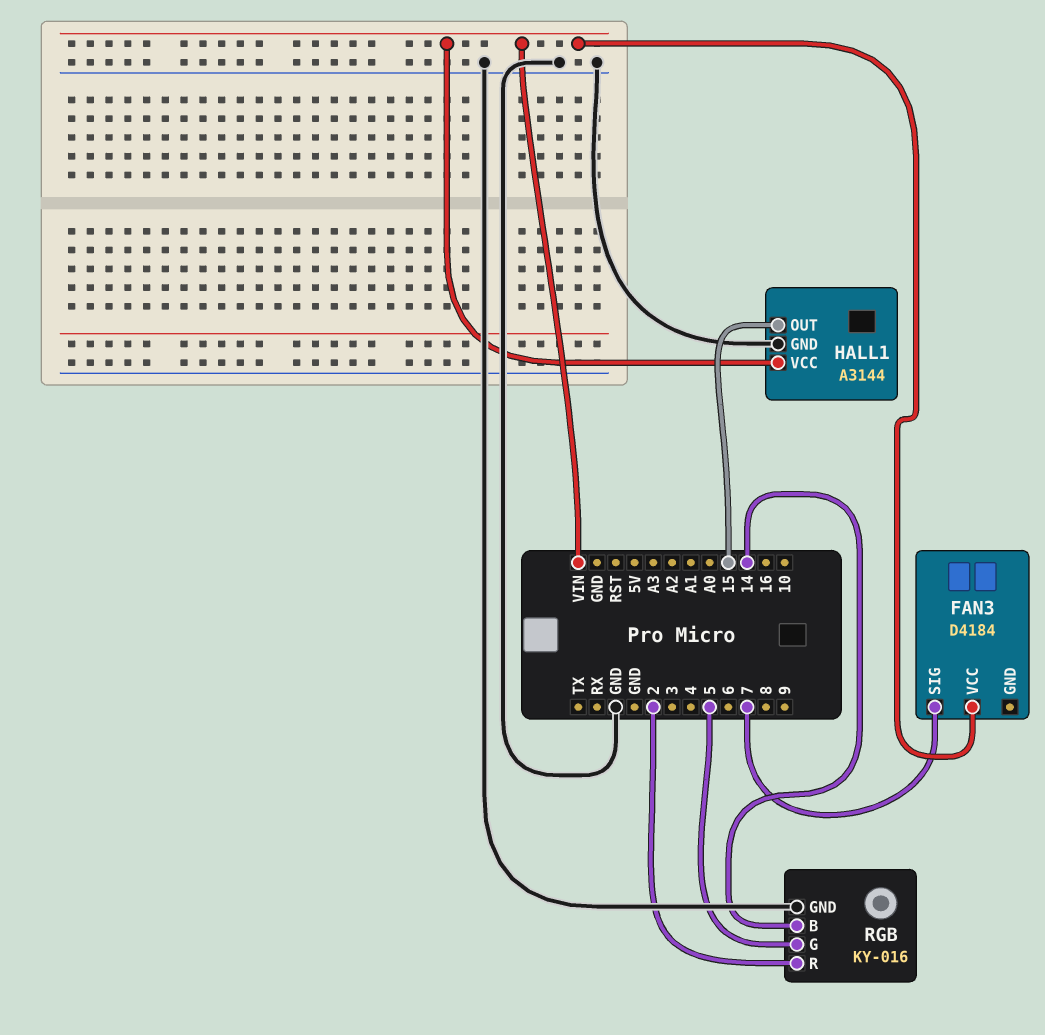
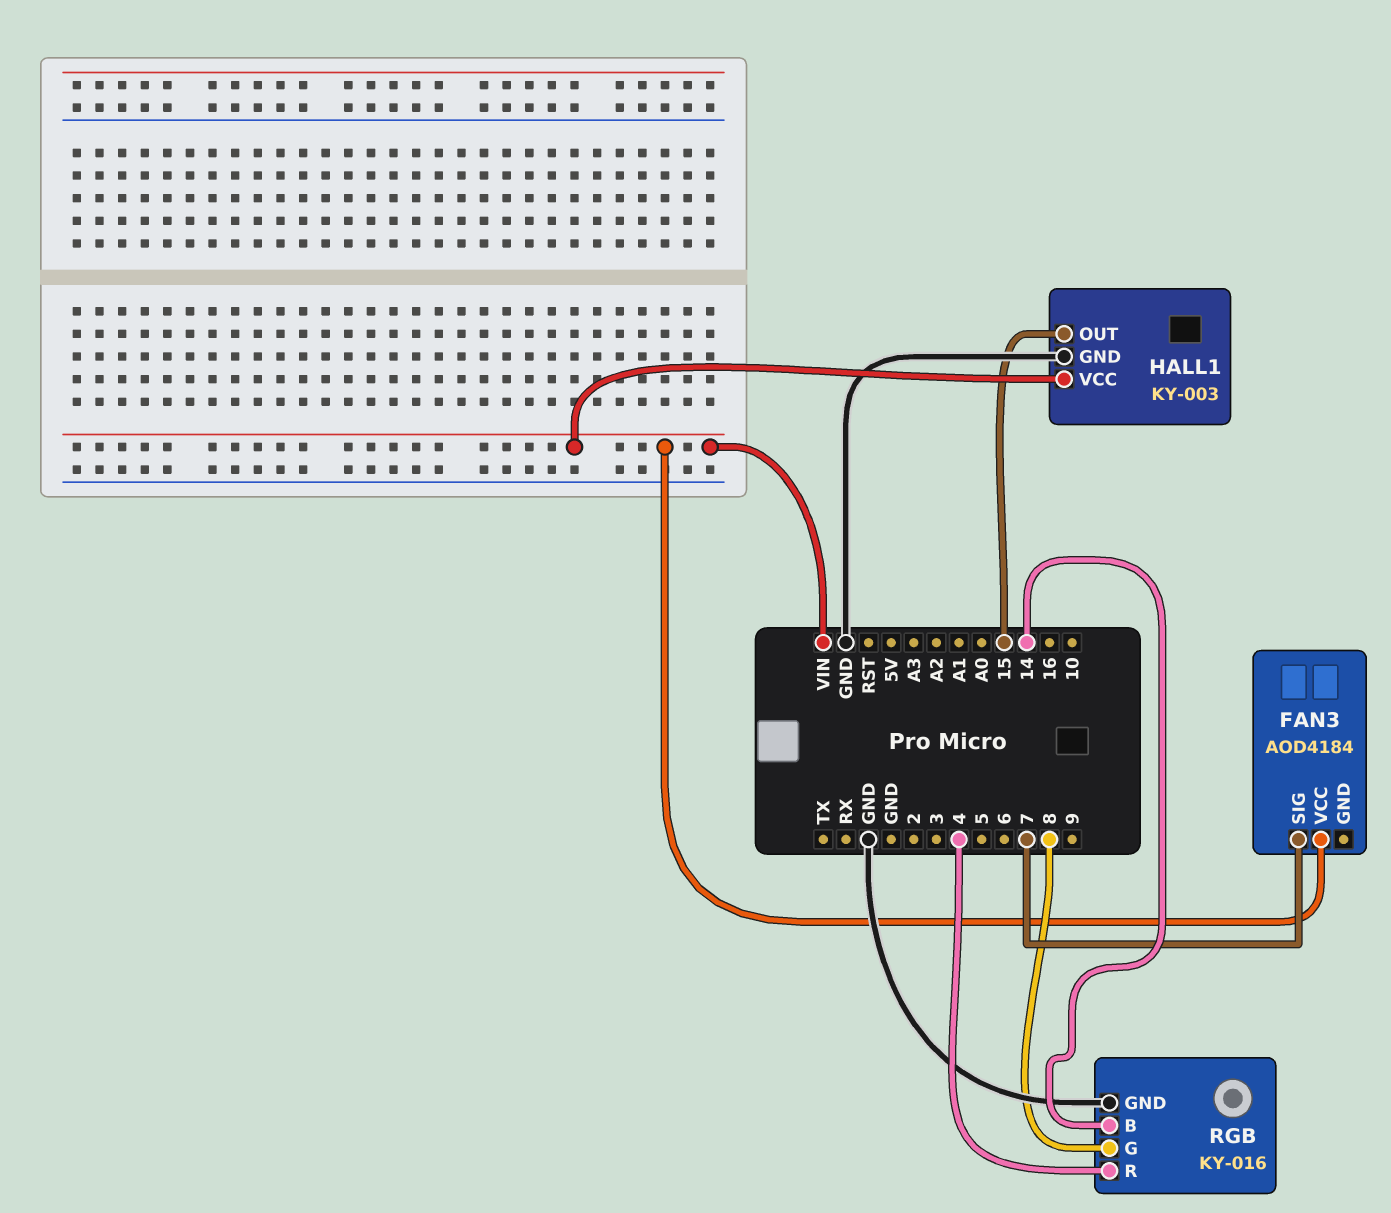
FAN3: D4184 -> AOD4184
HALL1: A3144 -> KY-003
RGB pin G: 5 -> 8
RGB pin R: 2 -> 4

